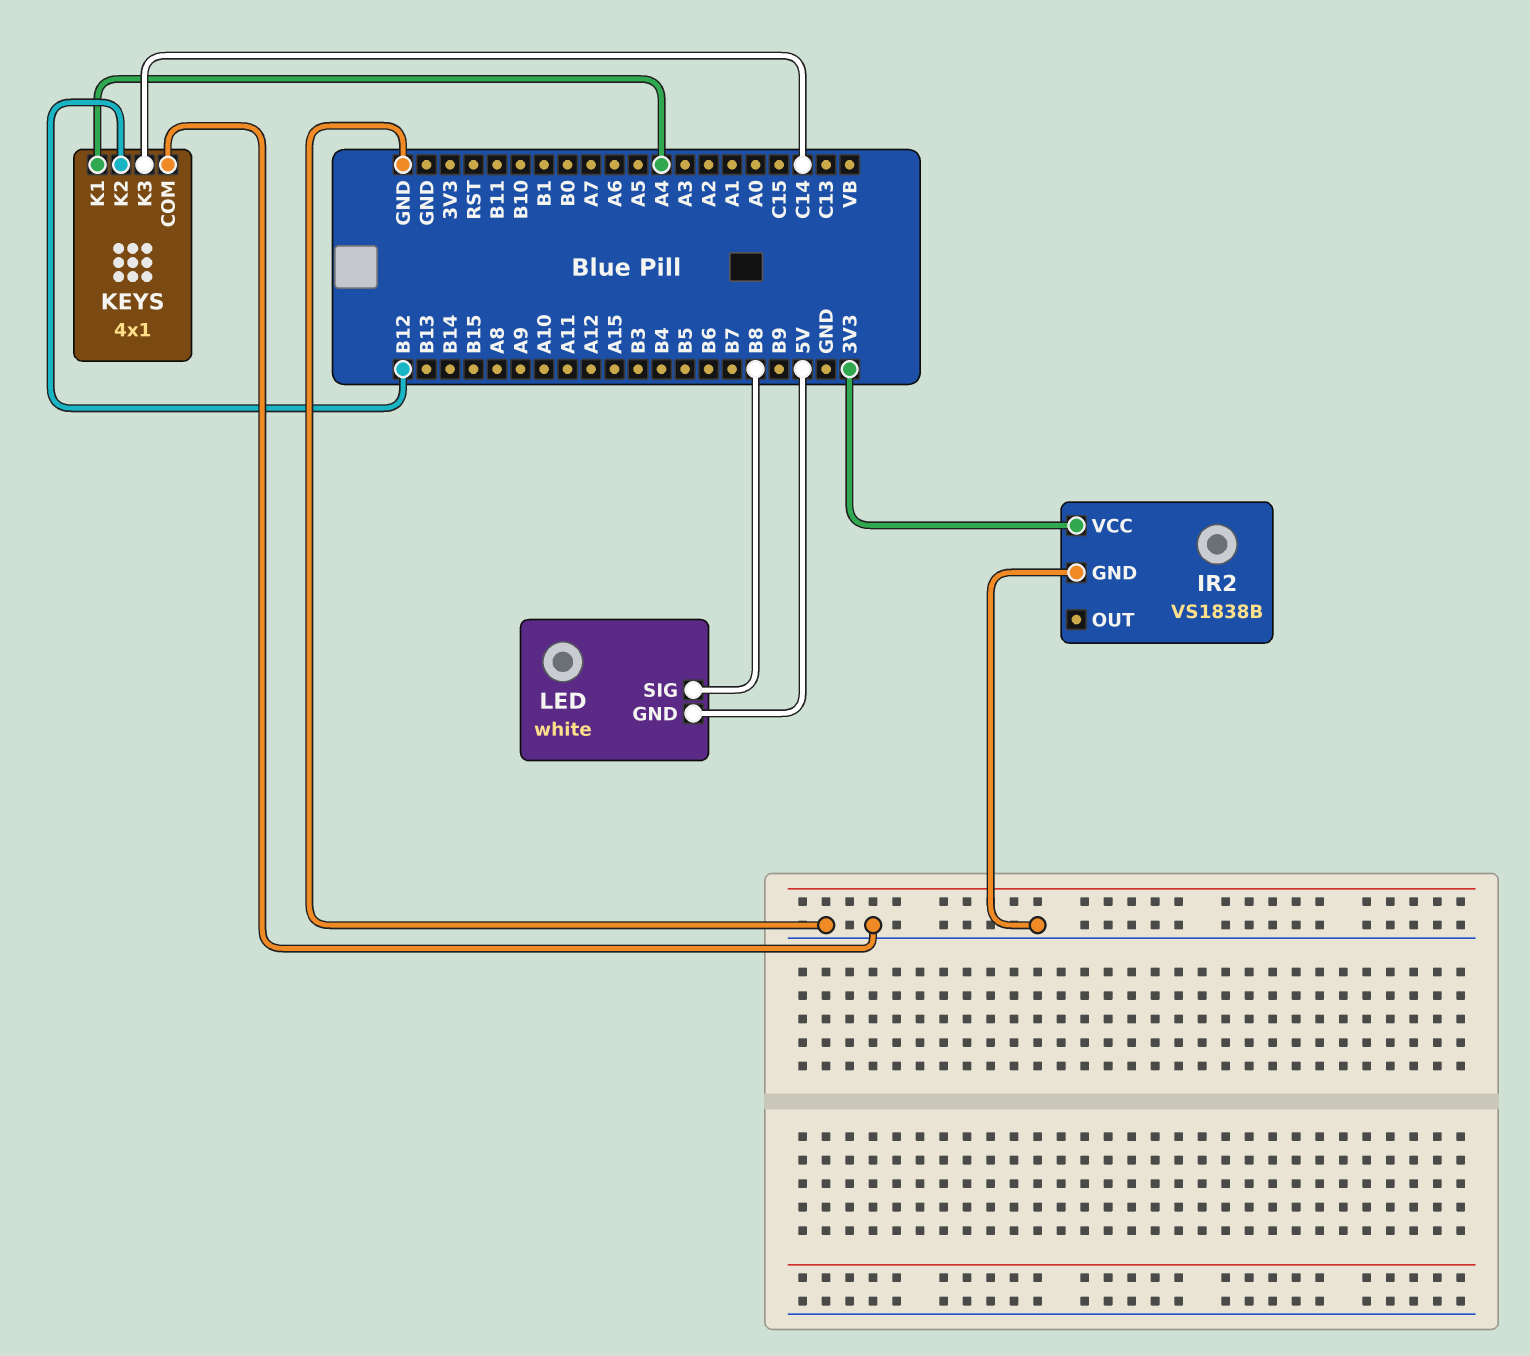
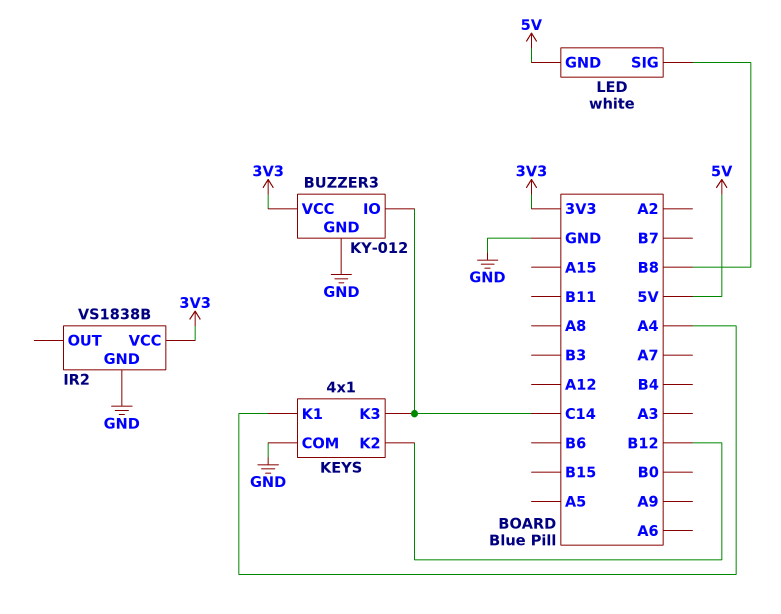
BUZZER3: none -> KY-012
BUZZER3 pin GND: none -> GND
BUZZER3 pin IO: none -> C14
BUZZER3 pin VCC: none -> 3V3

